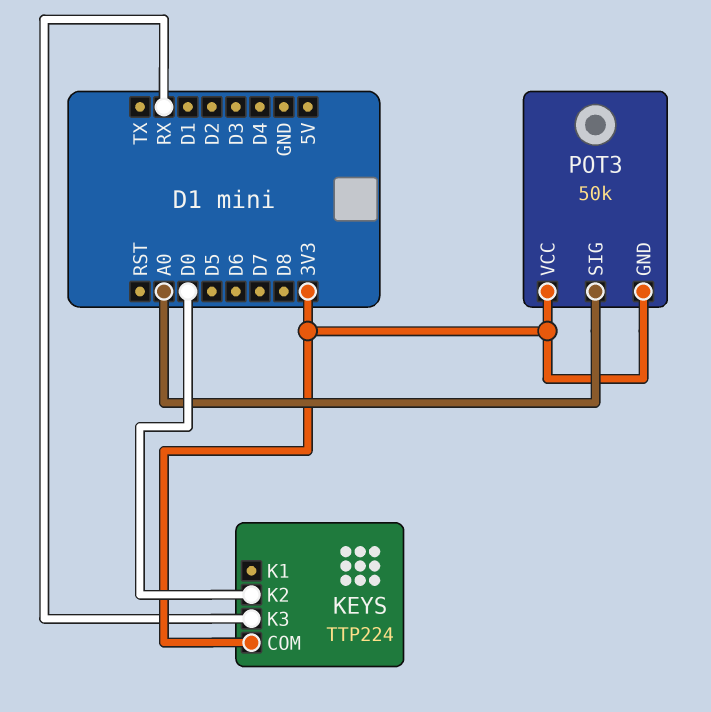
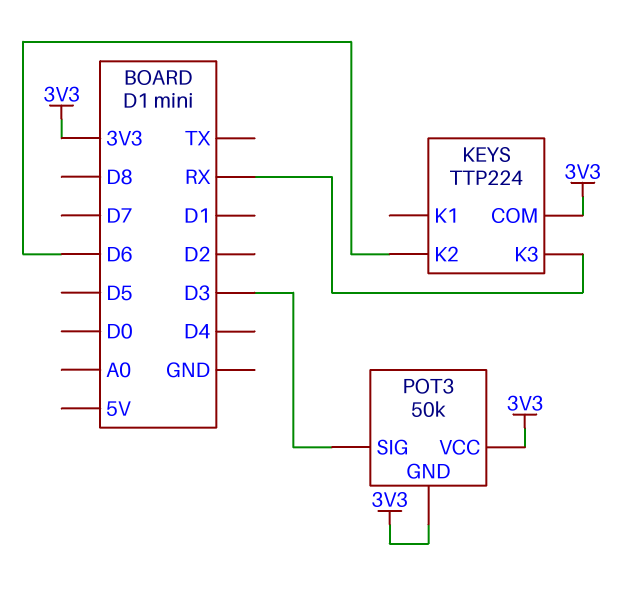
KEYS pin K2: D0 -> D6
POT3 pin SIG: A0 -> D3

